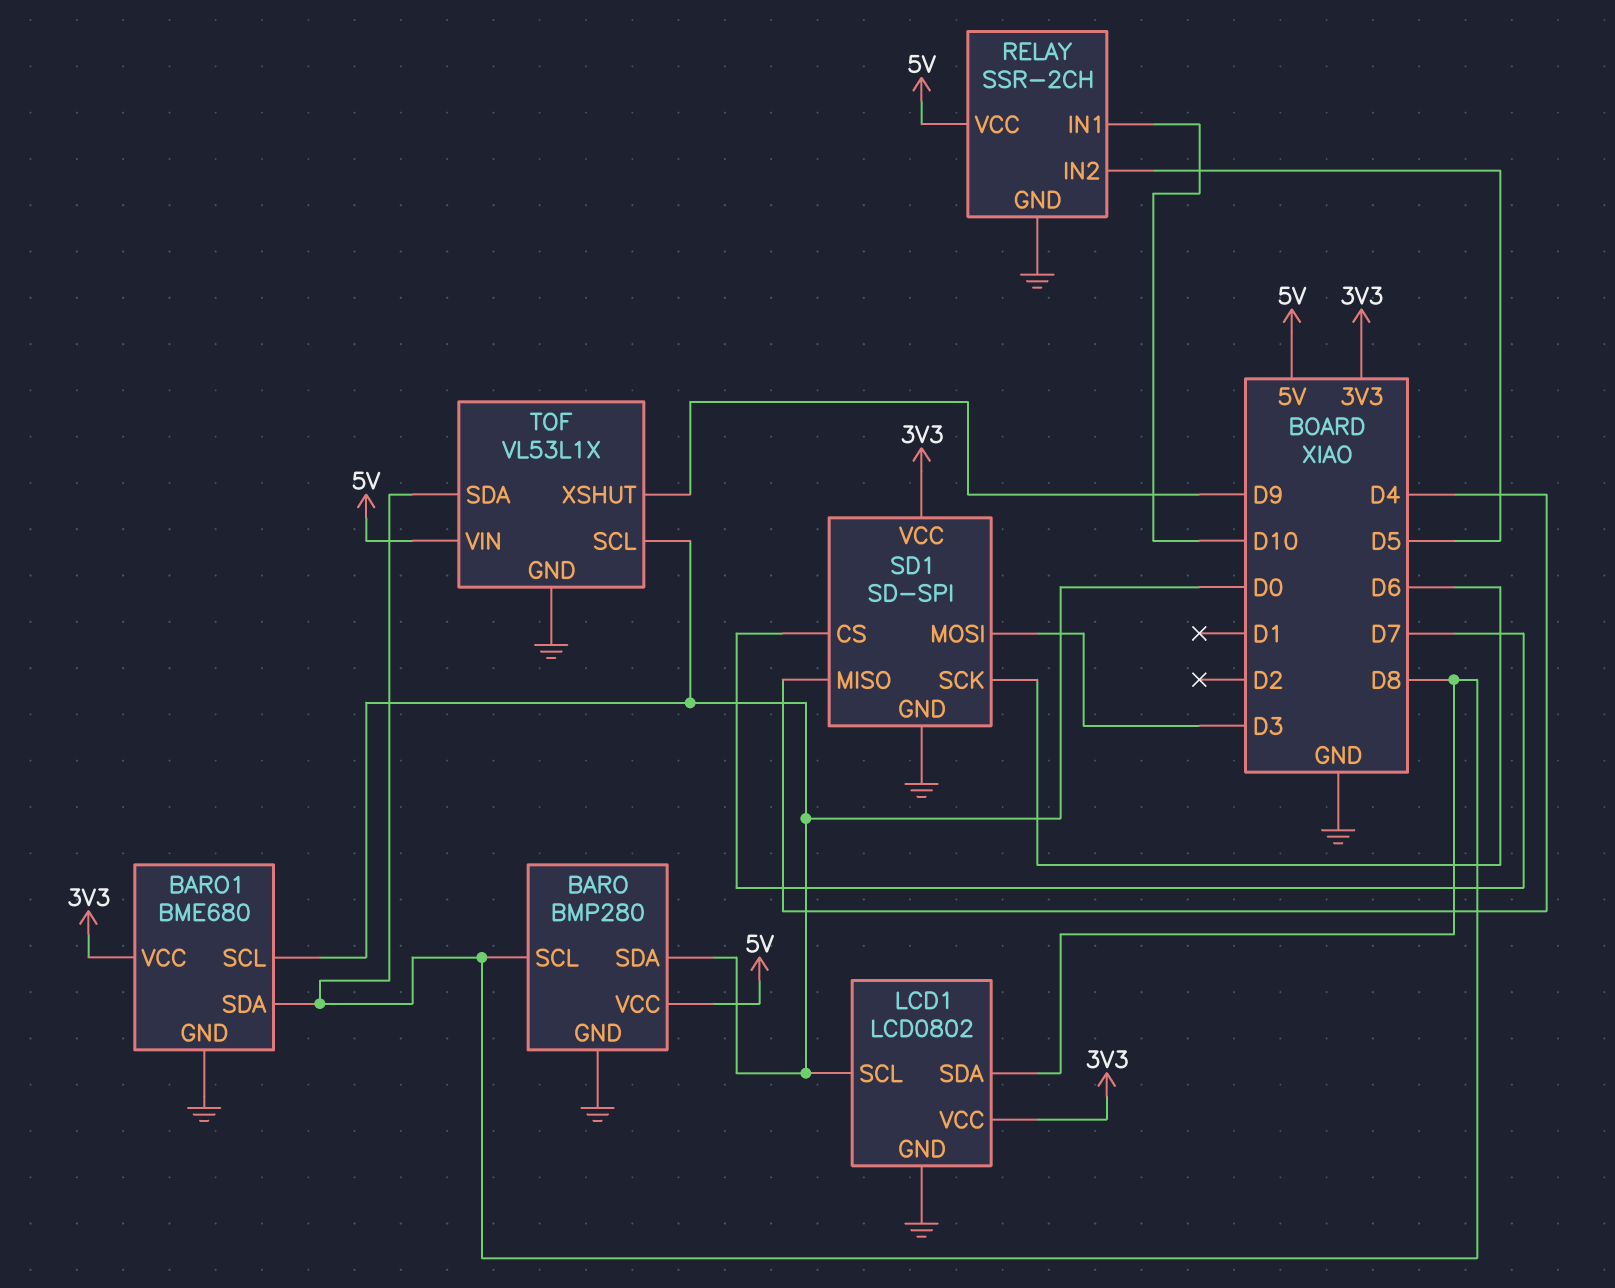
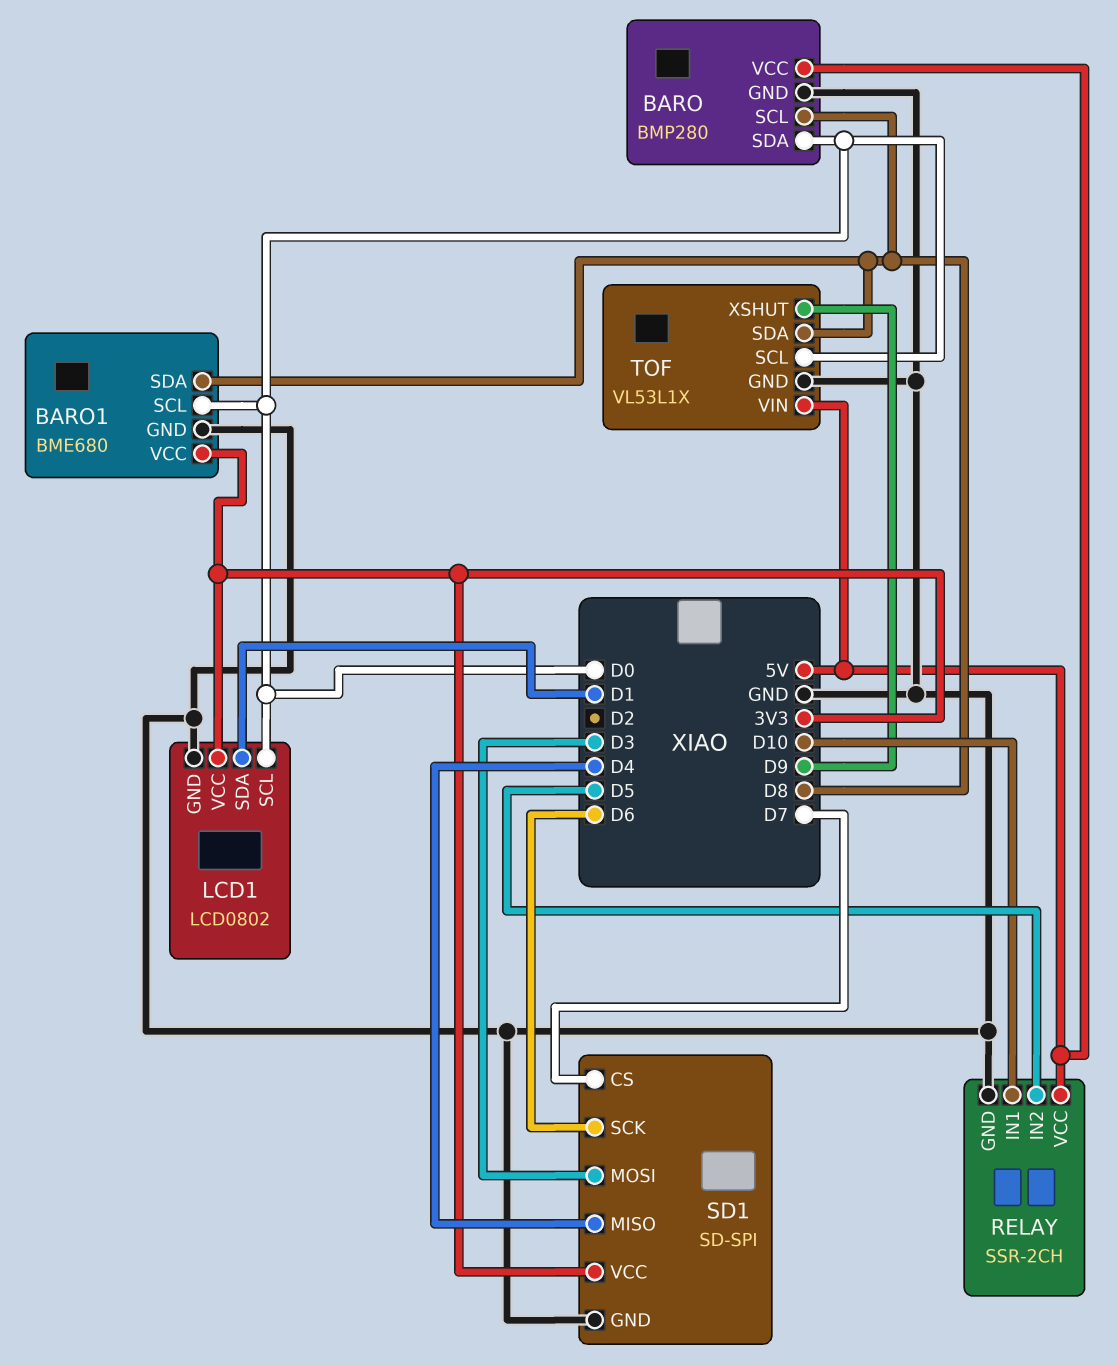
LCD1 pin SDA: D8 -> D1

